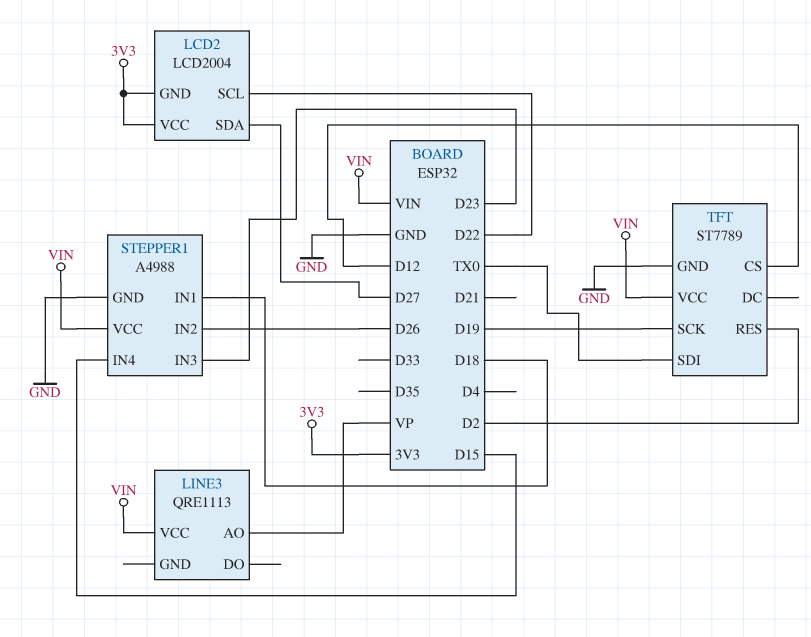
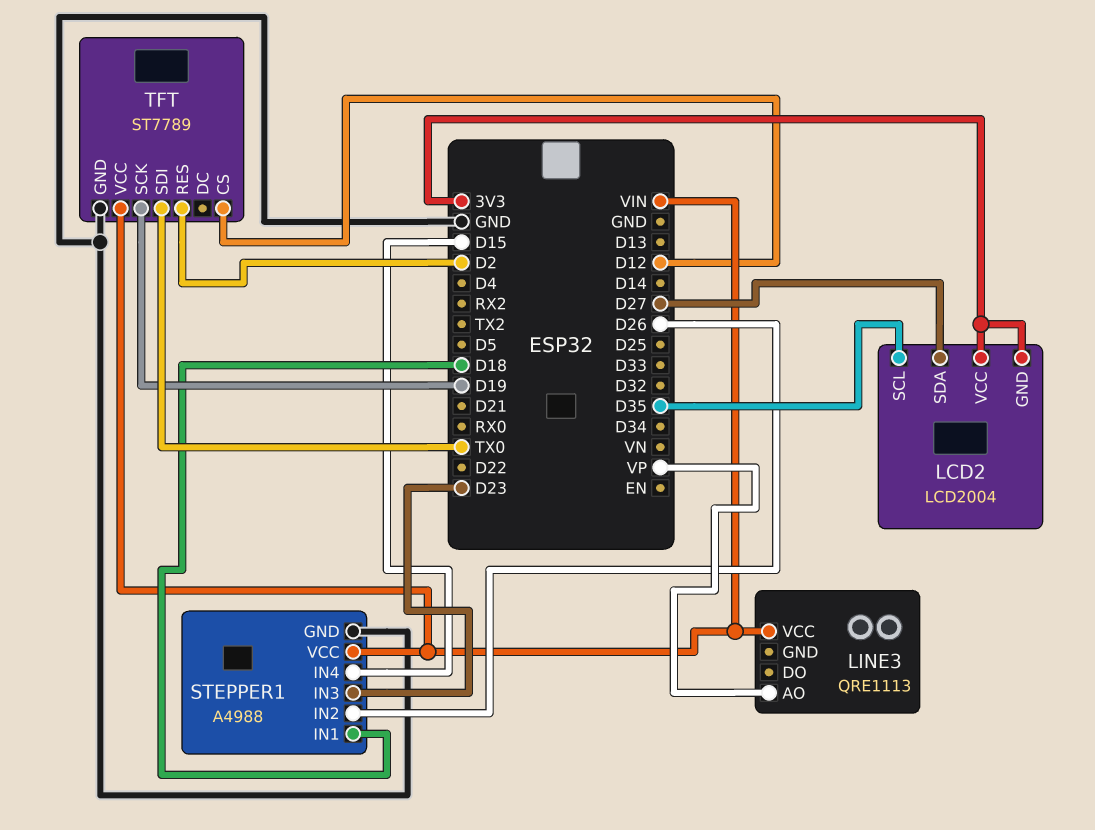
LCD2 pin SCL: D22 -> D35

